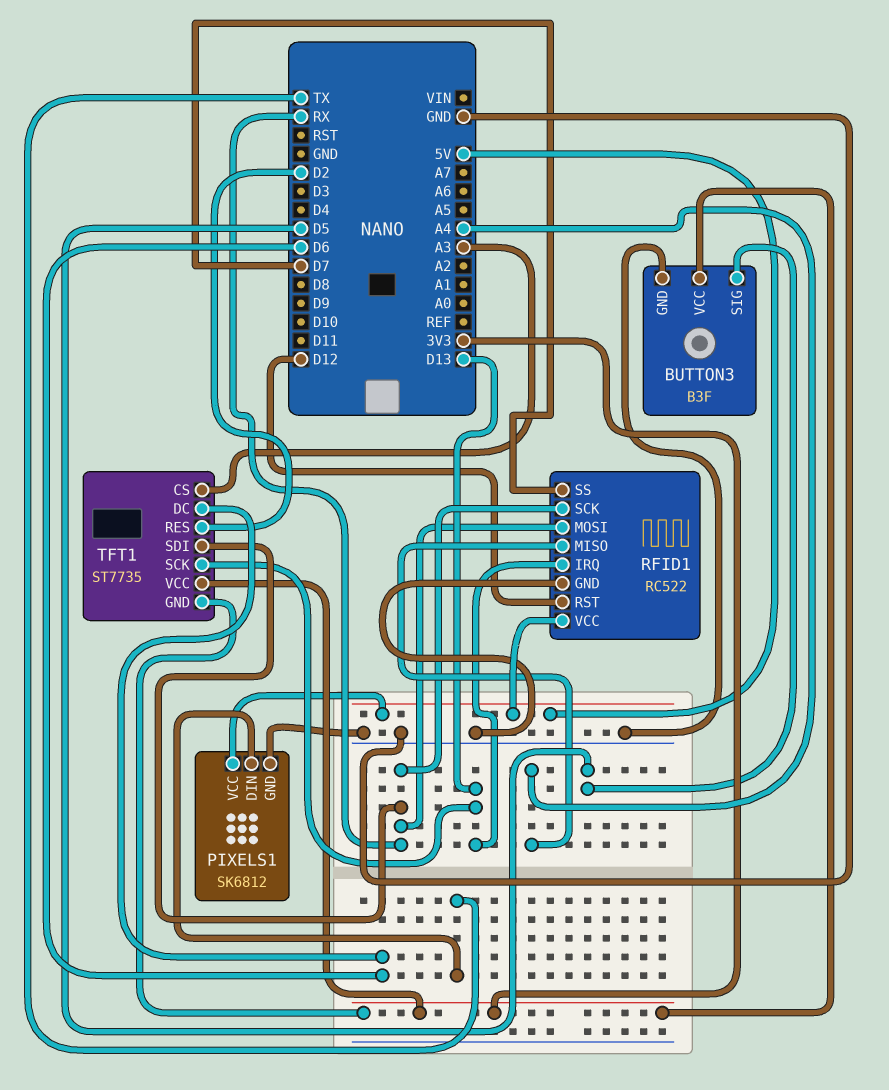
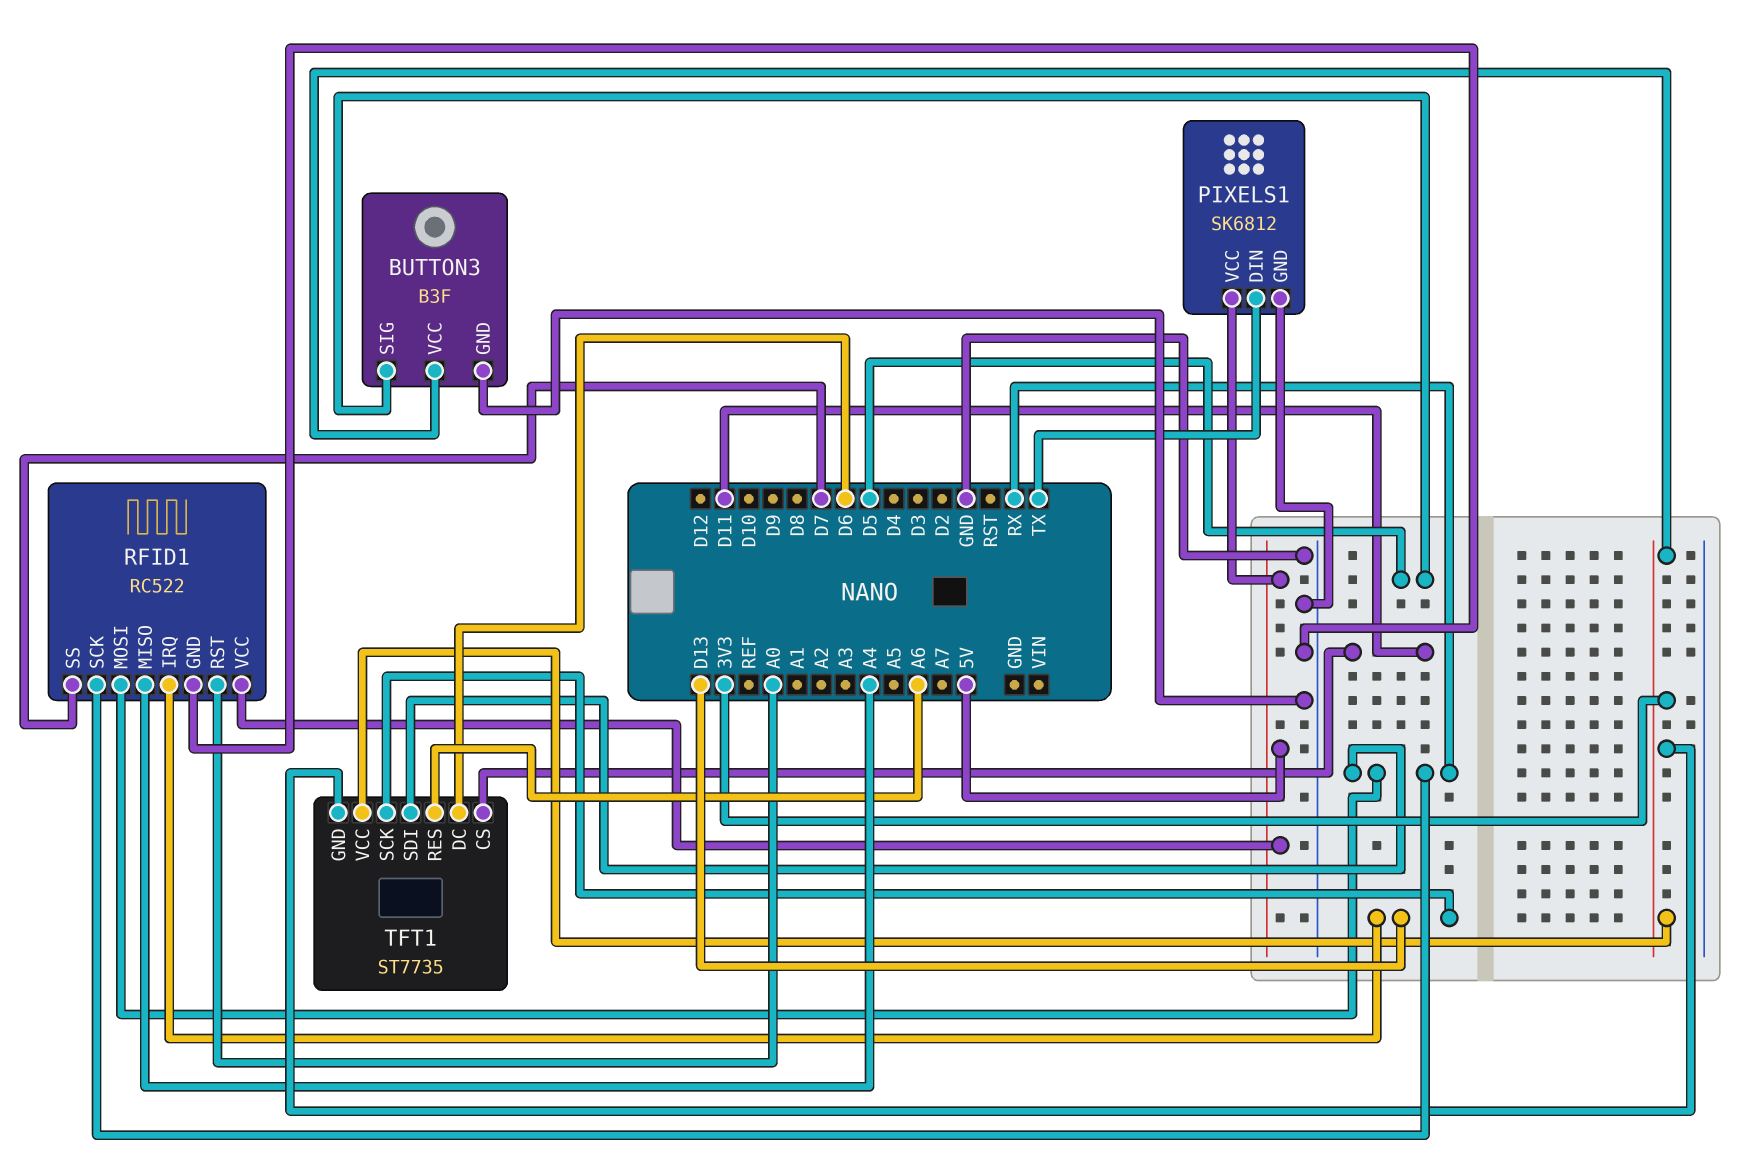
RFID1 pin RST: D12 -> A0
TFT1 pin CS: A3 -> D11
TFT1 pin RES: D2 -> A6

